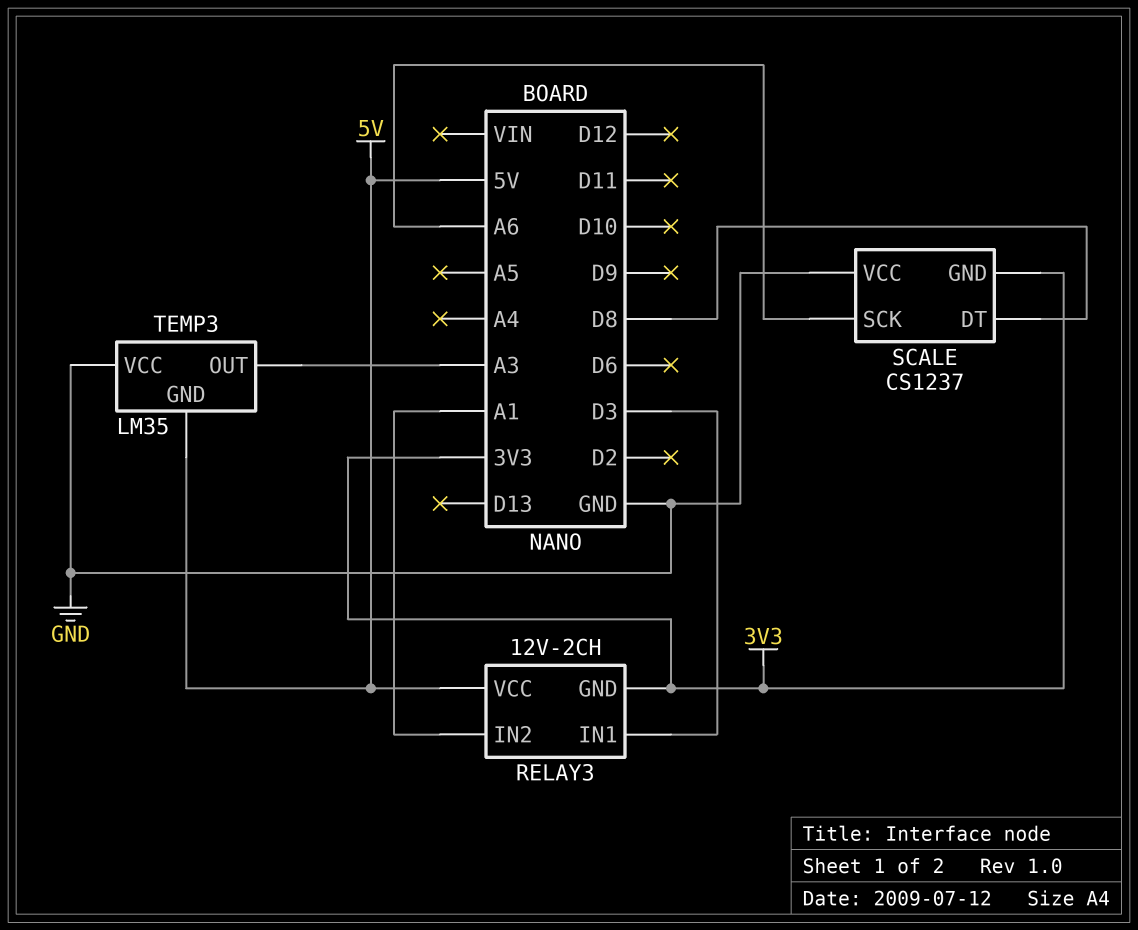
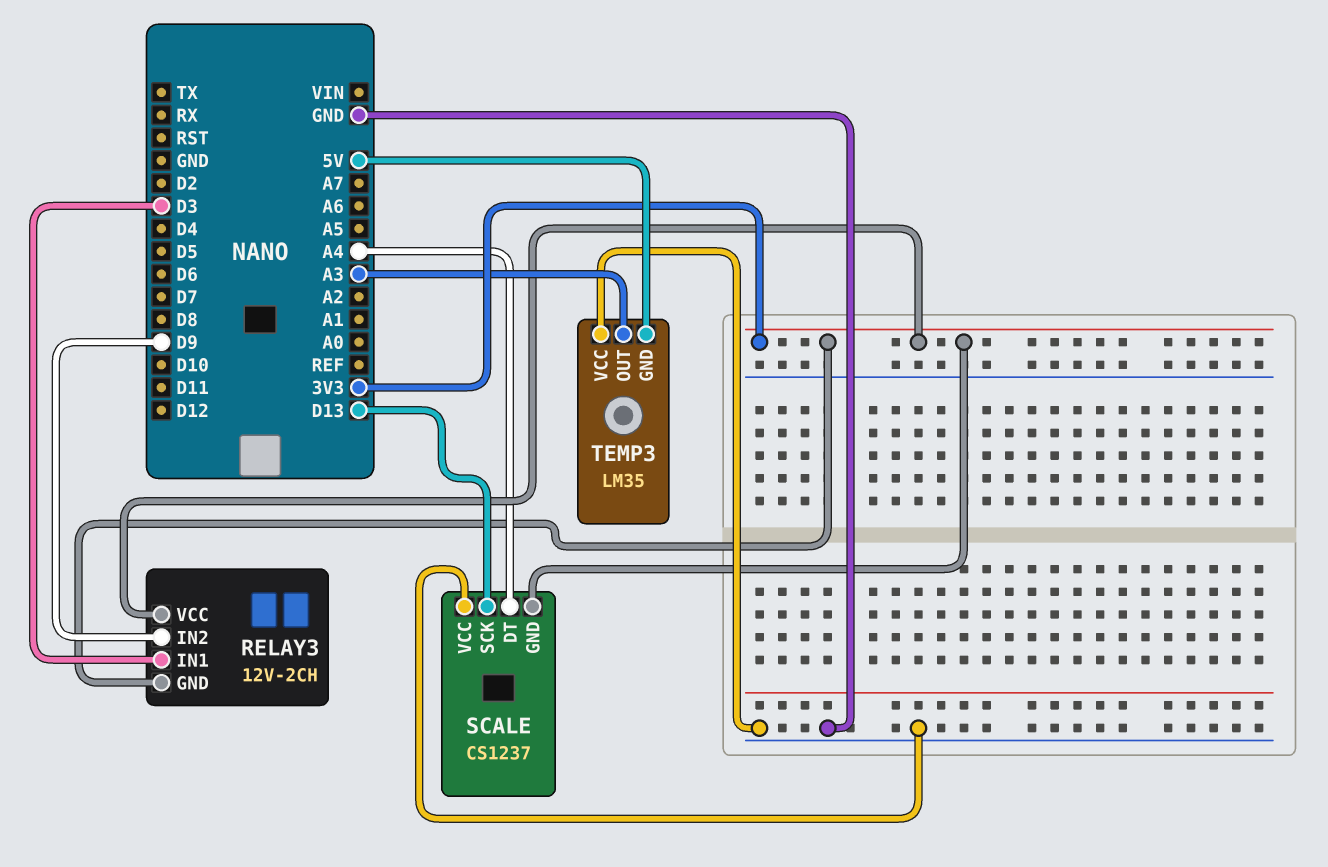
RELAY3 pin IN2: A1 -> D9
RELAY3 pin VCC: 5V -> 3V3
SCALE pin DT: D8 -> A4
SCALE pin SCK: A6 -> D13

